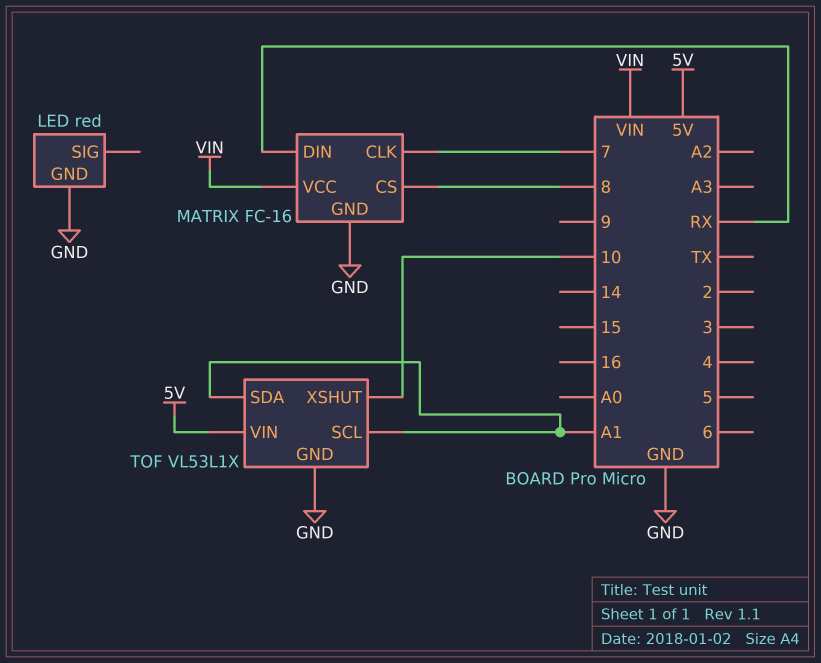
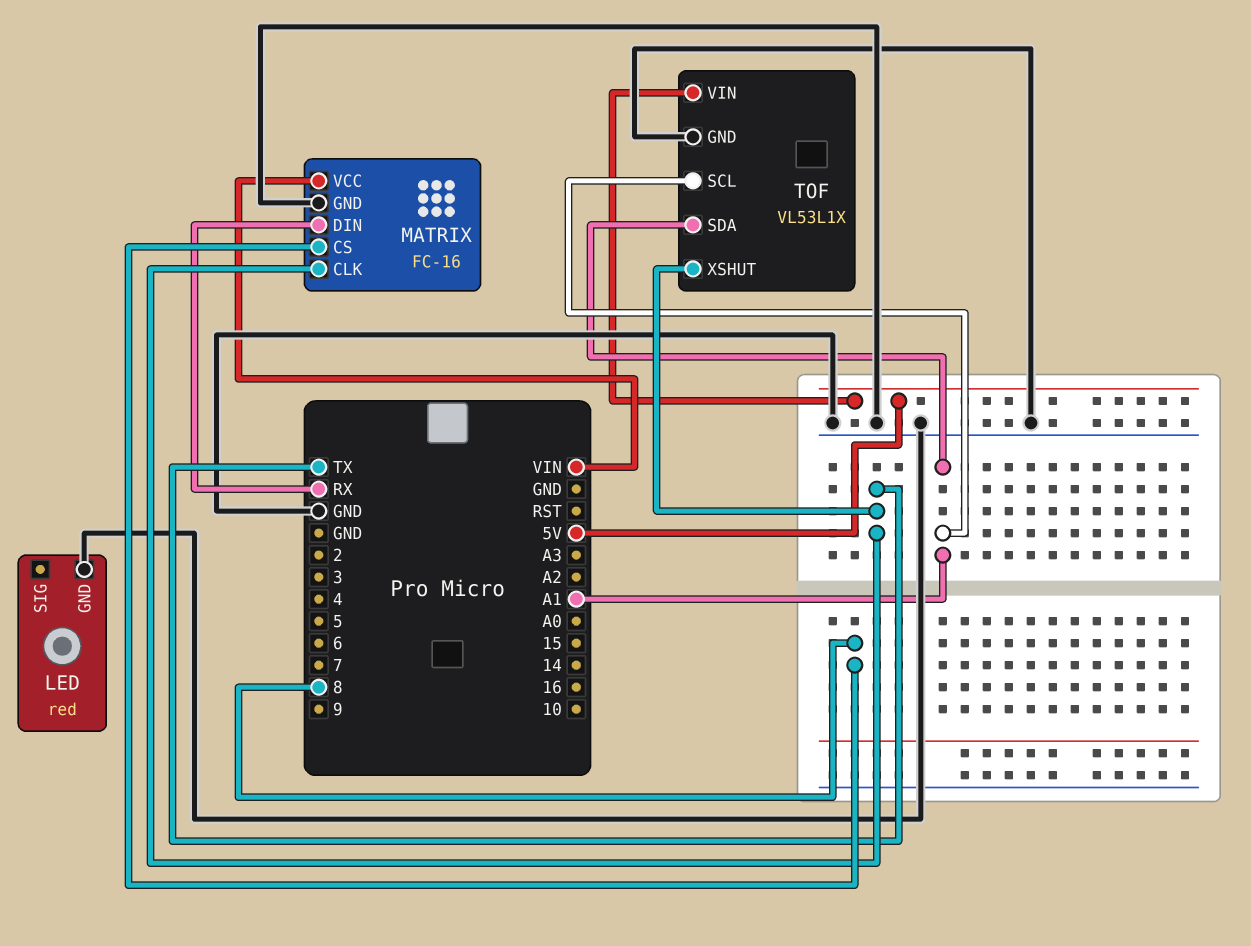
MATRIX pin CLK: 7 -> TX
TOF pin XSHUT: 10 -> TX

